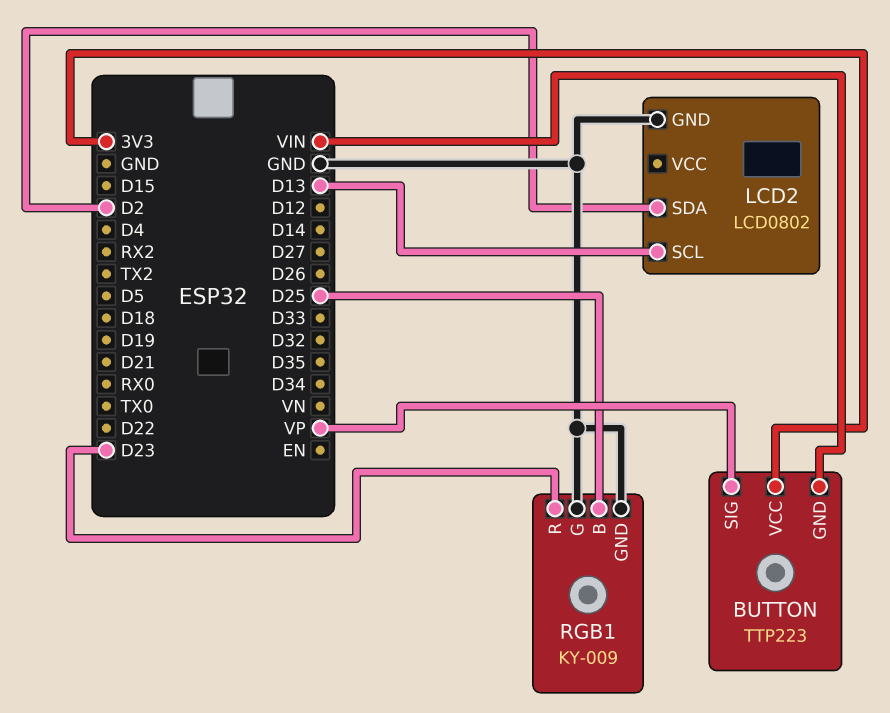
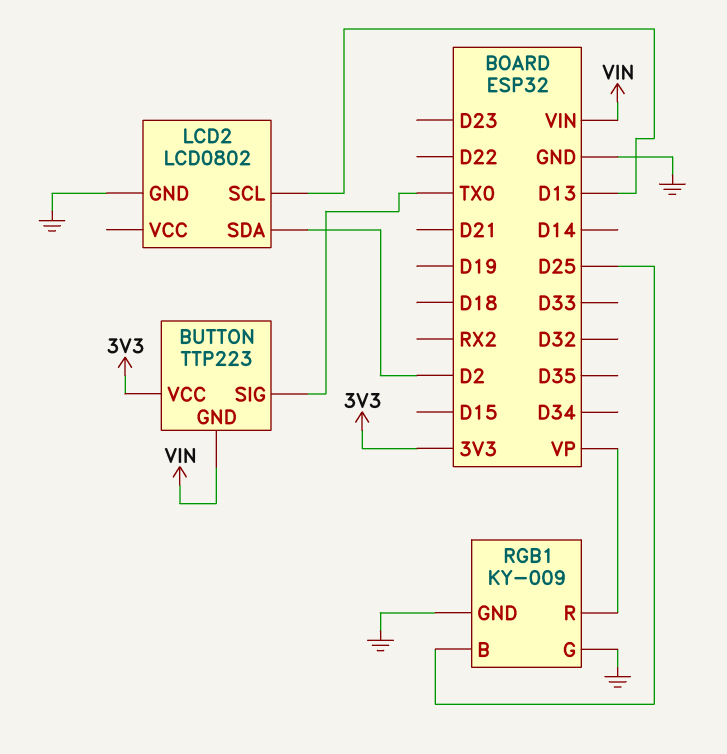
BUTTON pin SIG: VP -> TX0
RGB1 pin R: D23 -> VP

